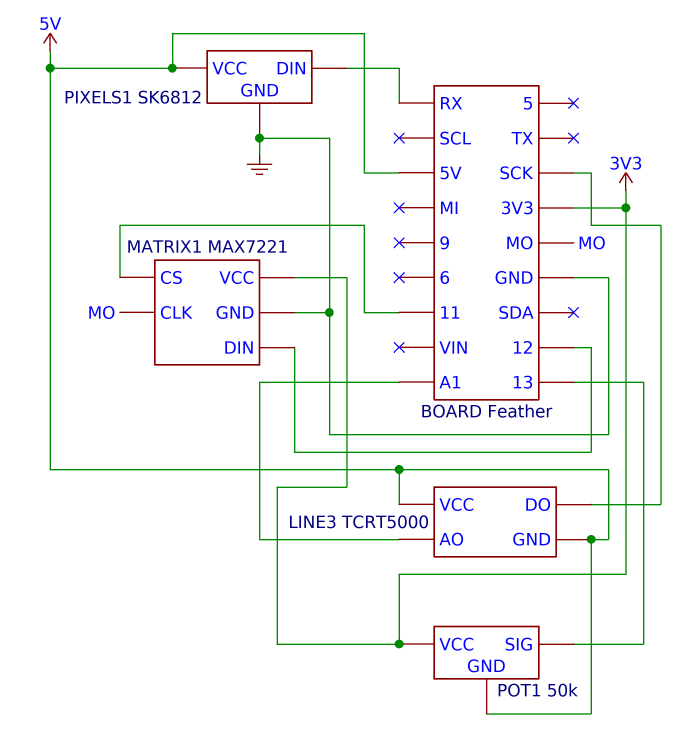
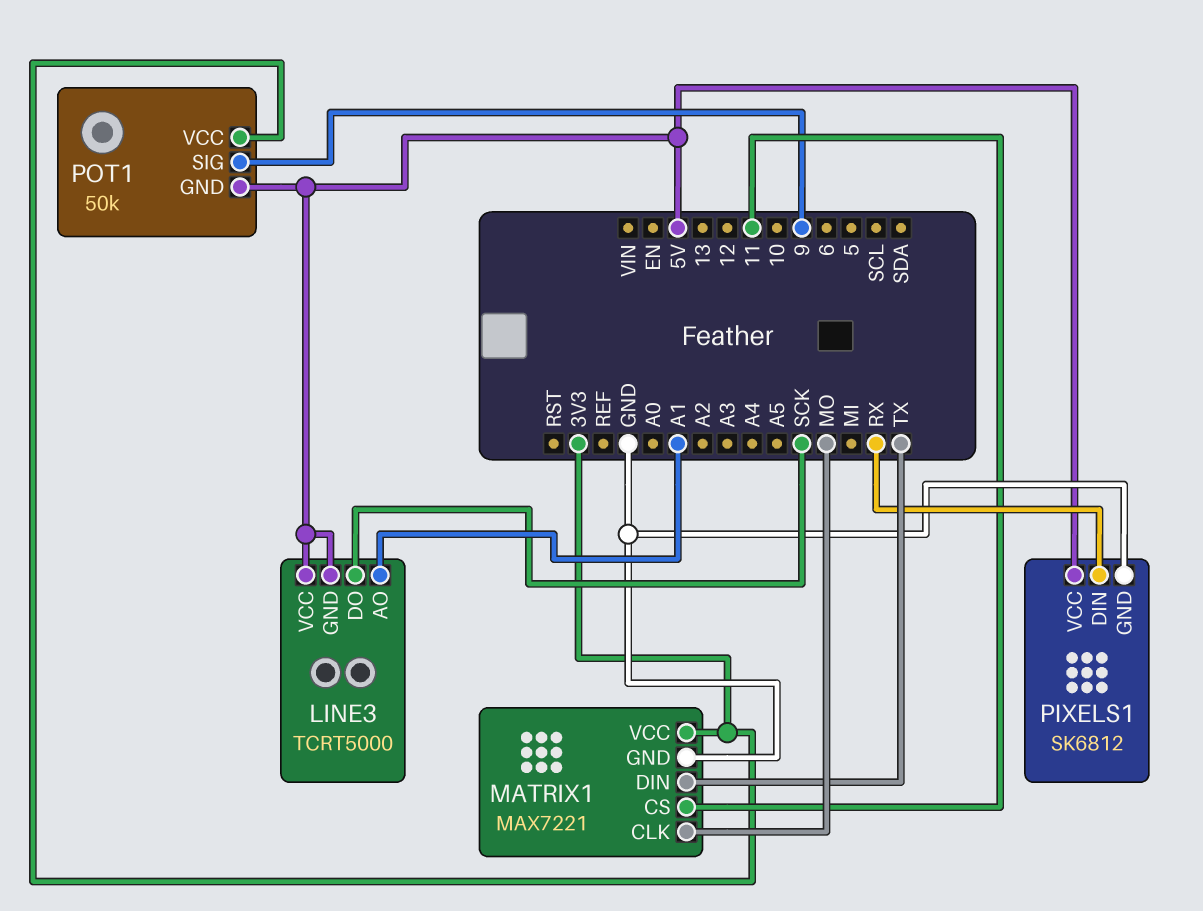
MATRIX1 pin DIN: 12 -> TX
POT1 pin SIG: 13 -> 9

